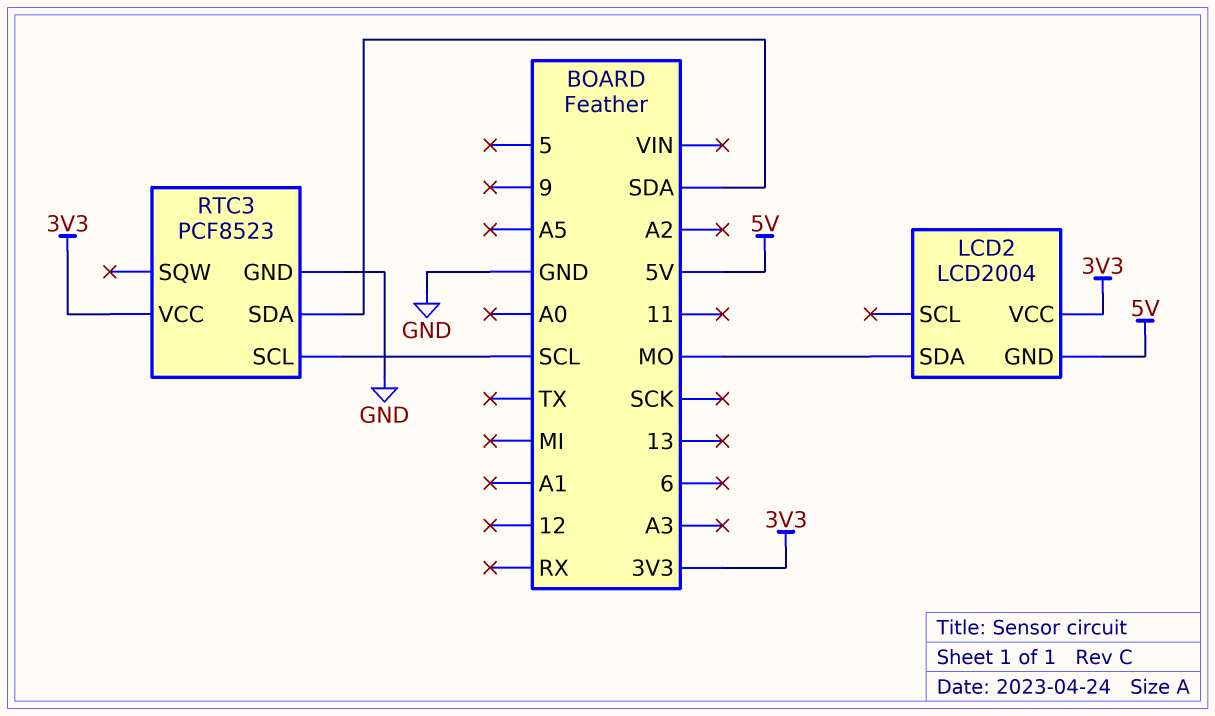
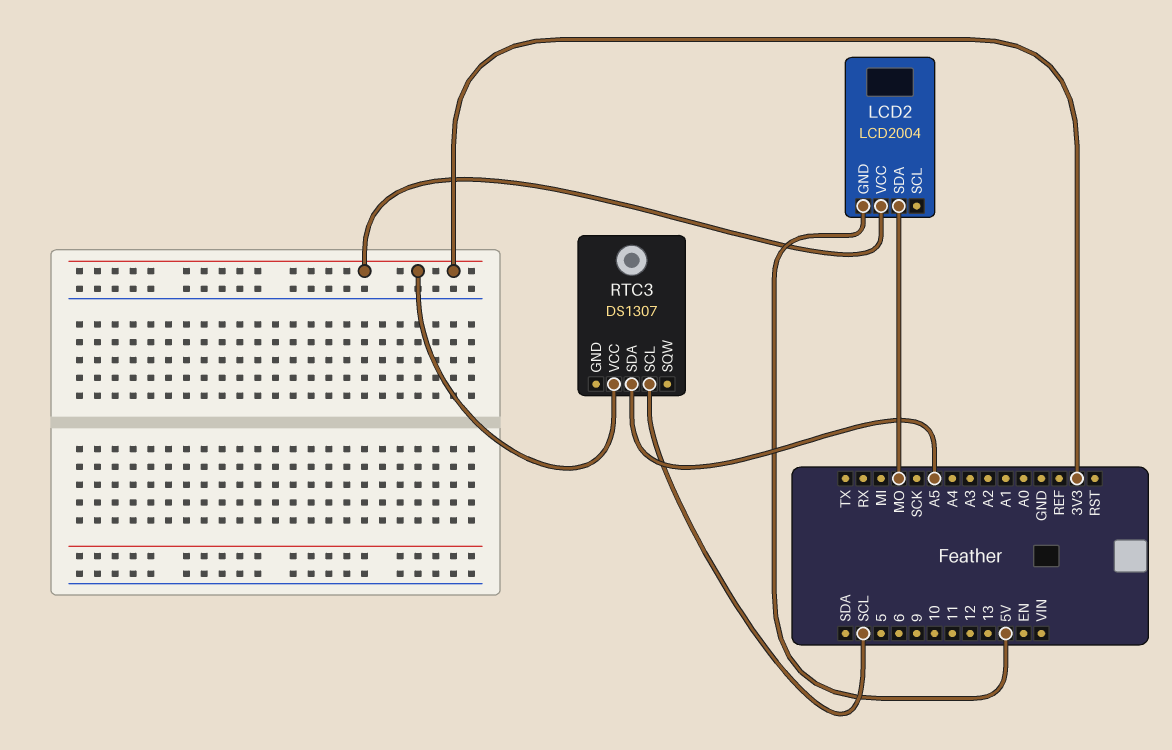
RTC3: PCF8523 -> DS1307
RTC3 pin GND: GND -> none
RTC3 pin SDA: SDA -> A5

